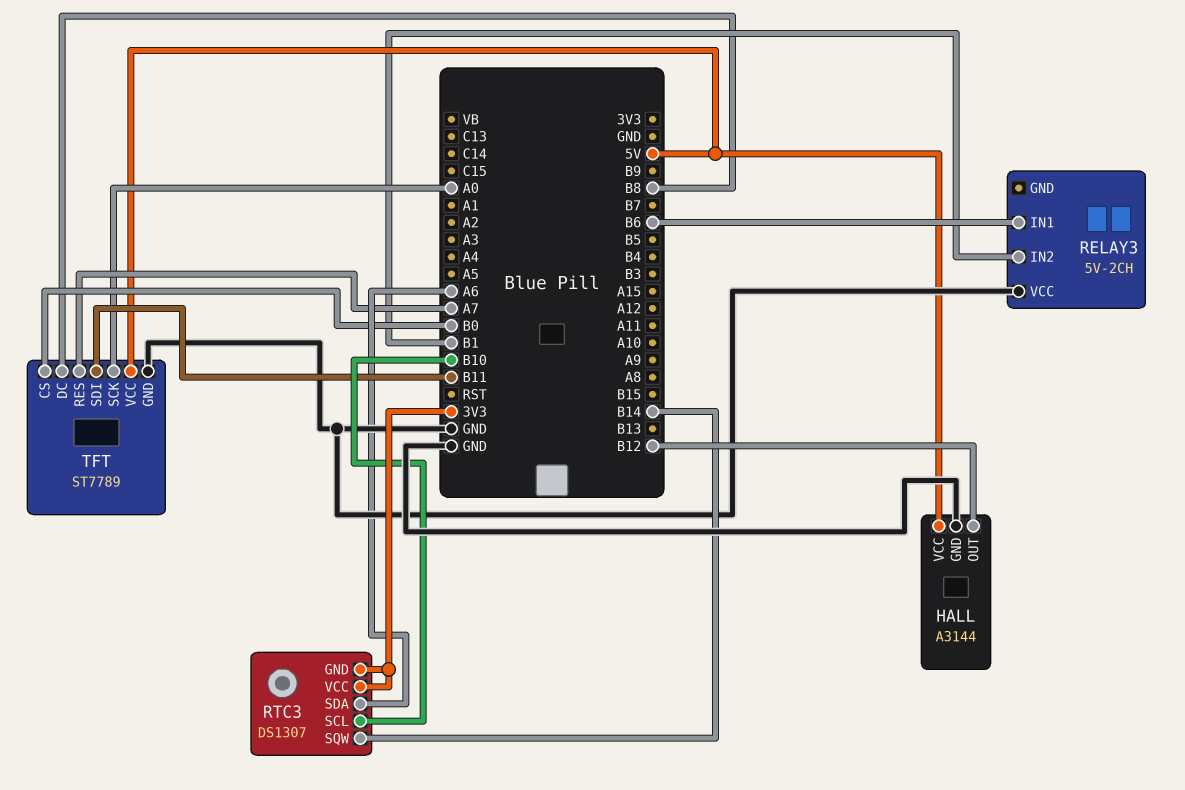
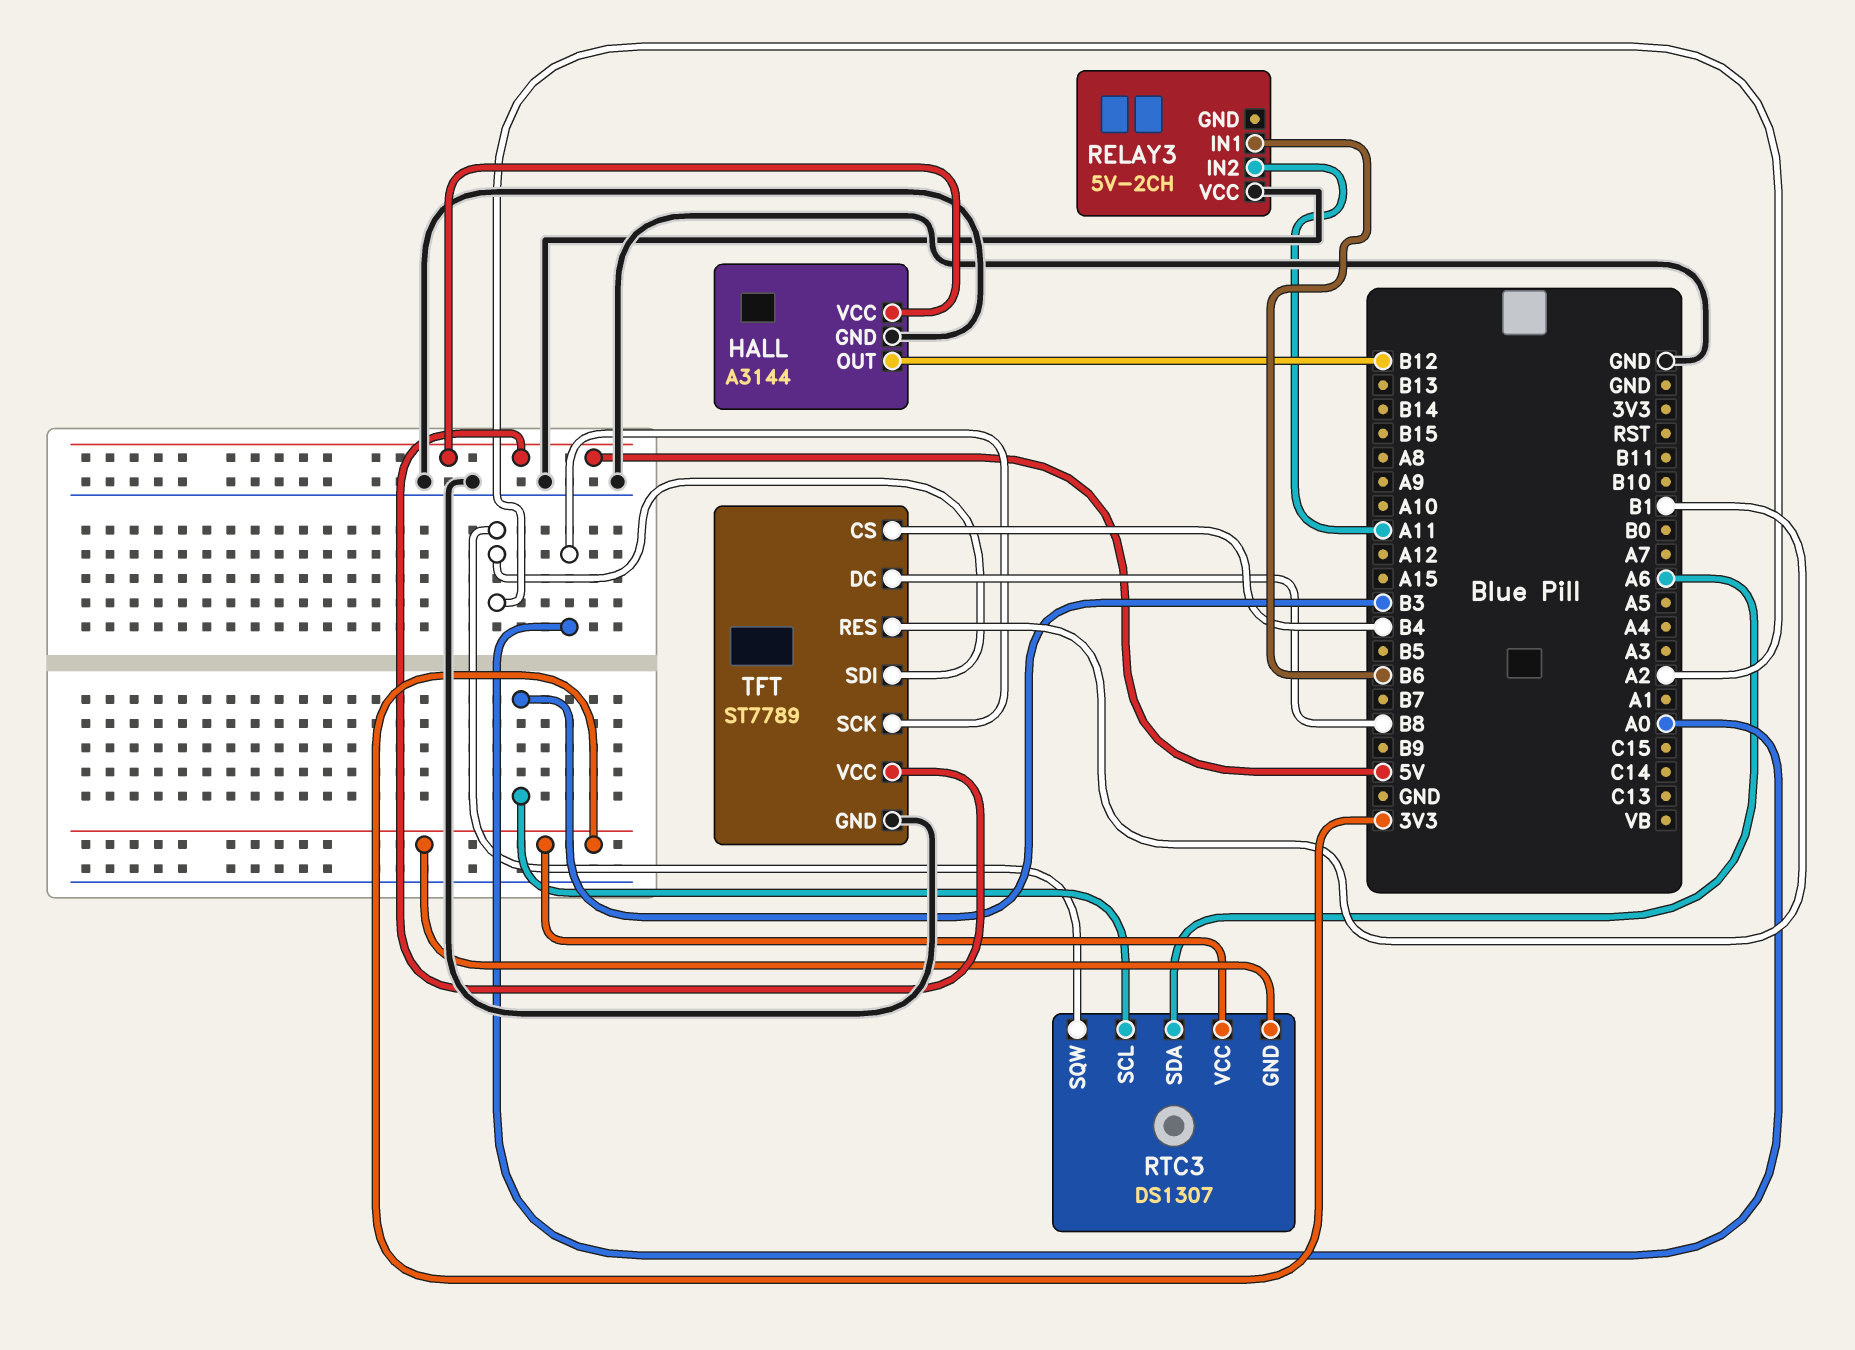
RELAY3 pin IN2: B1 -> A11
RTC3 pin SCL: B10 -> B3
RTC3 pin SQW: B14 -> A2
TFT pin CS: B0 -> B4
TFT pin RES: A7 -> B1
TFT pin SDI: B11 -> A2

